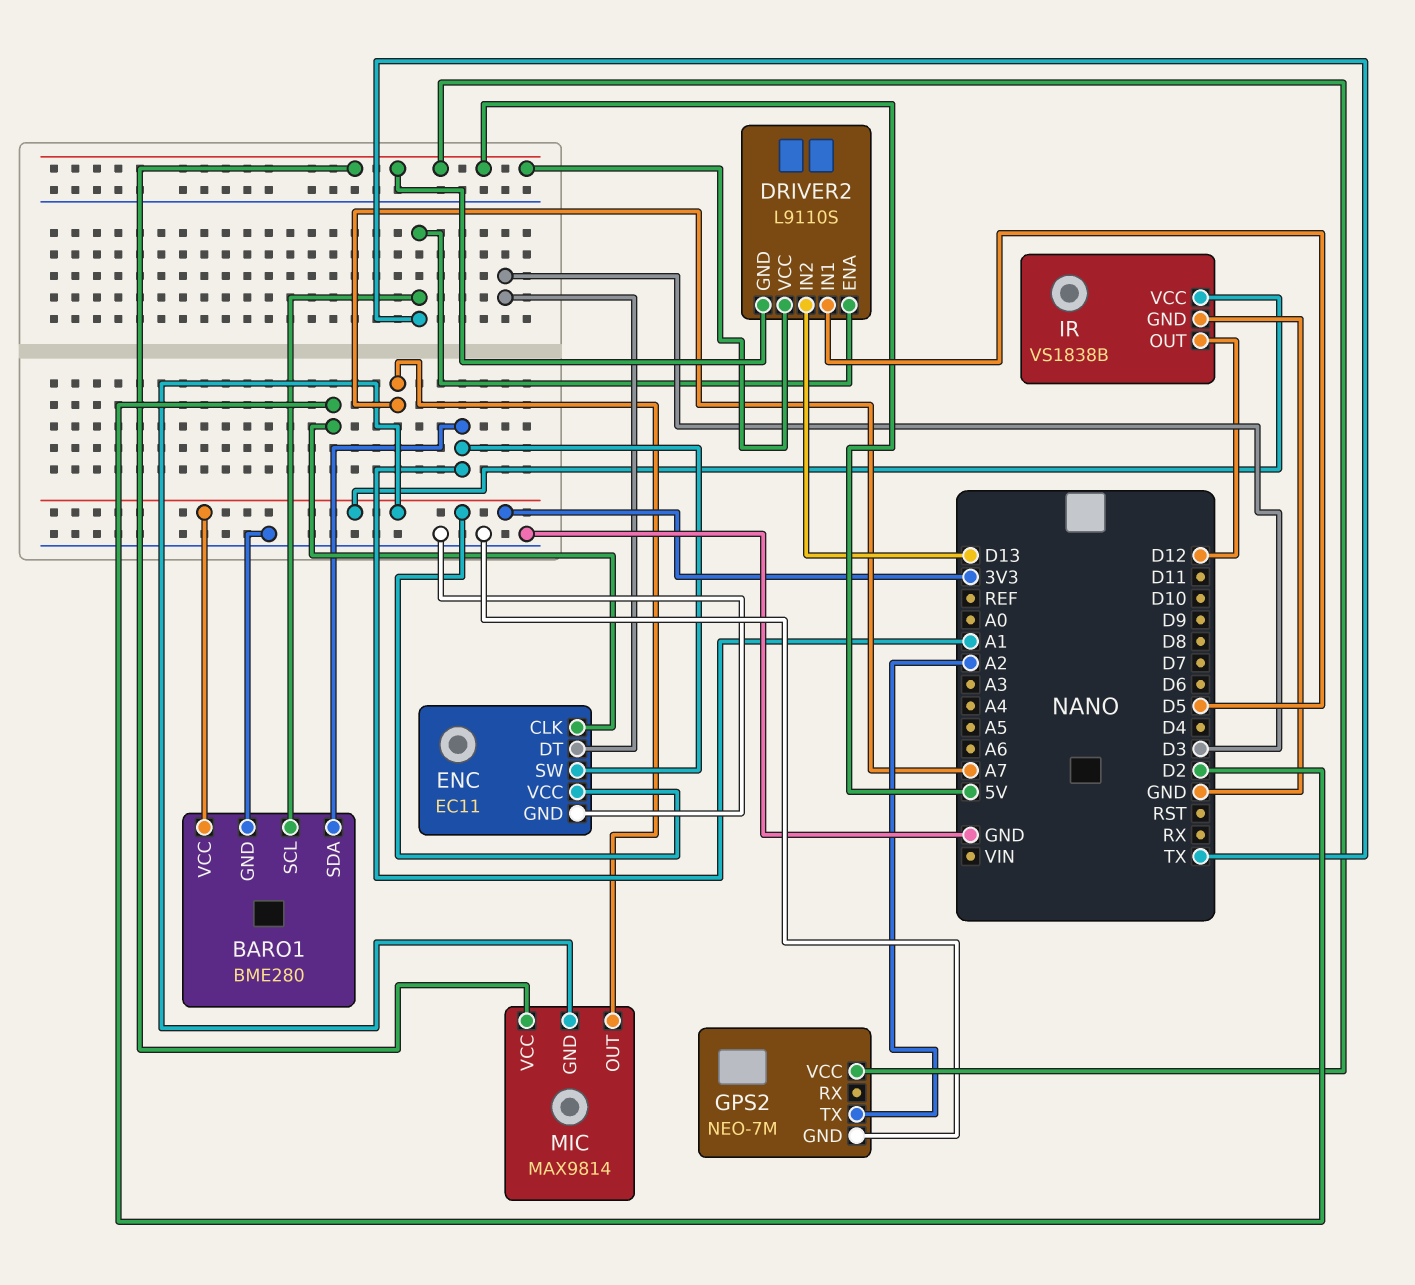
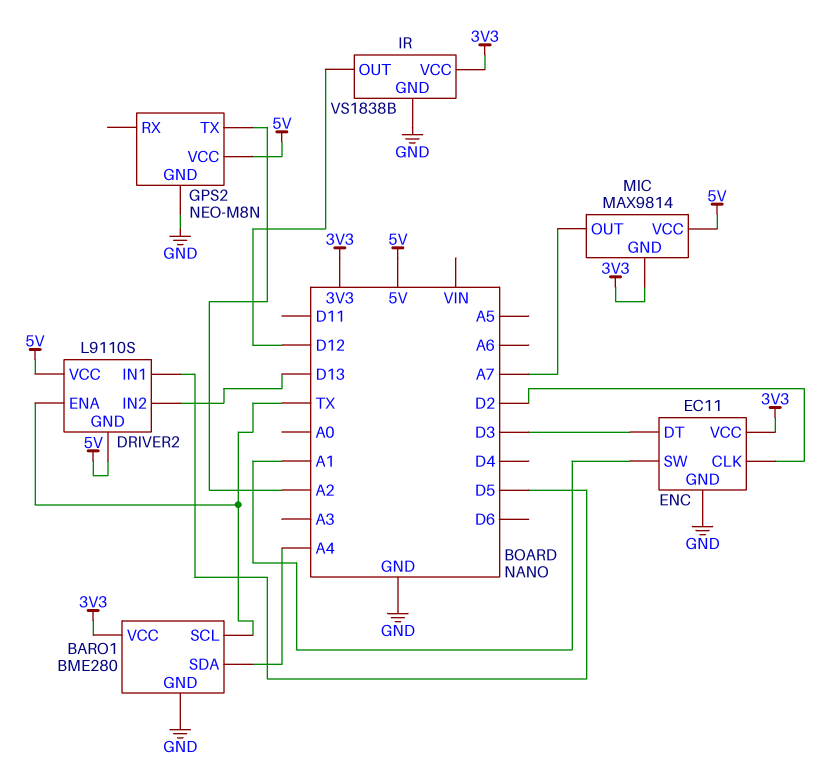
BARO1 pin SDA: A1 -> A4
GPS2: NEO-7M -> NEO-M8N

